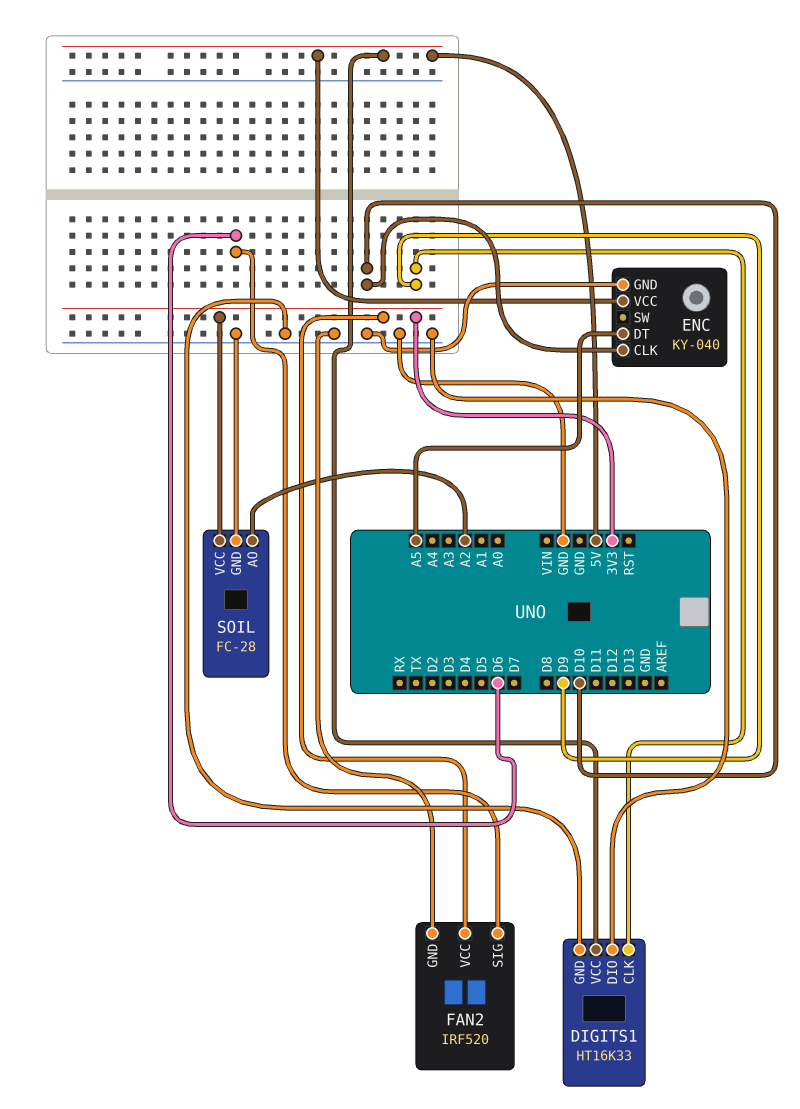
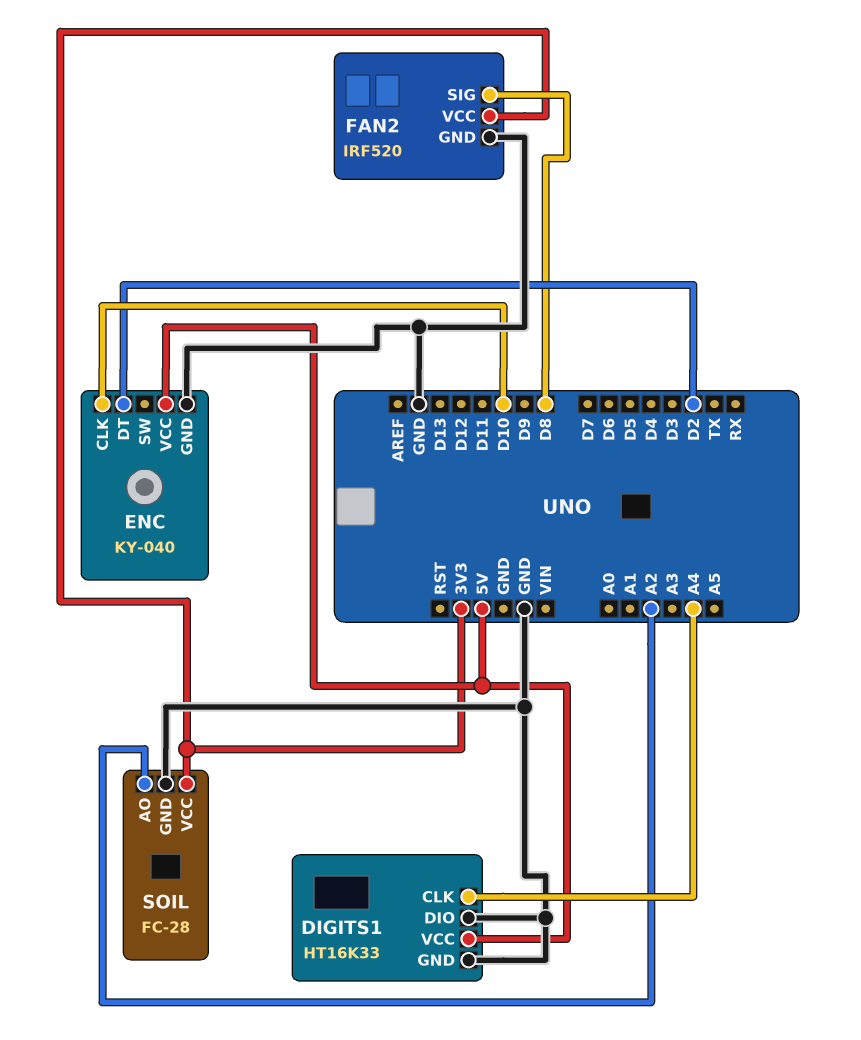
DIGITS1 pin CLK: D9 -> A4
ENC pin DT: A5 -> D2
FAN2 pin SIG: D6 -> D8

